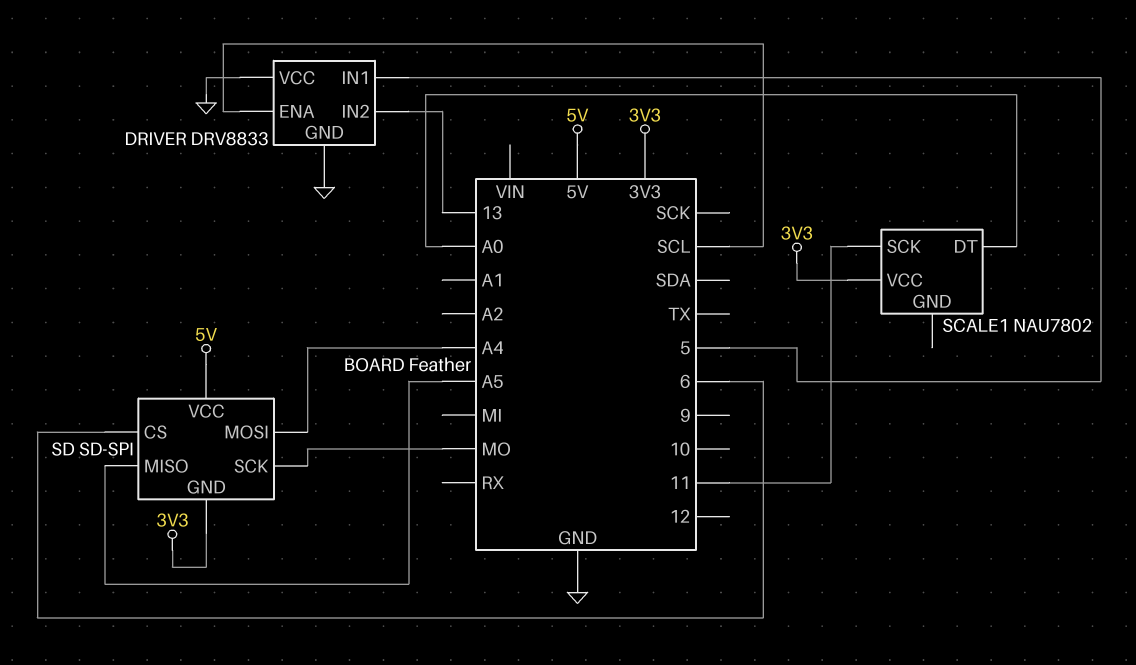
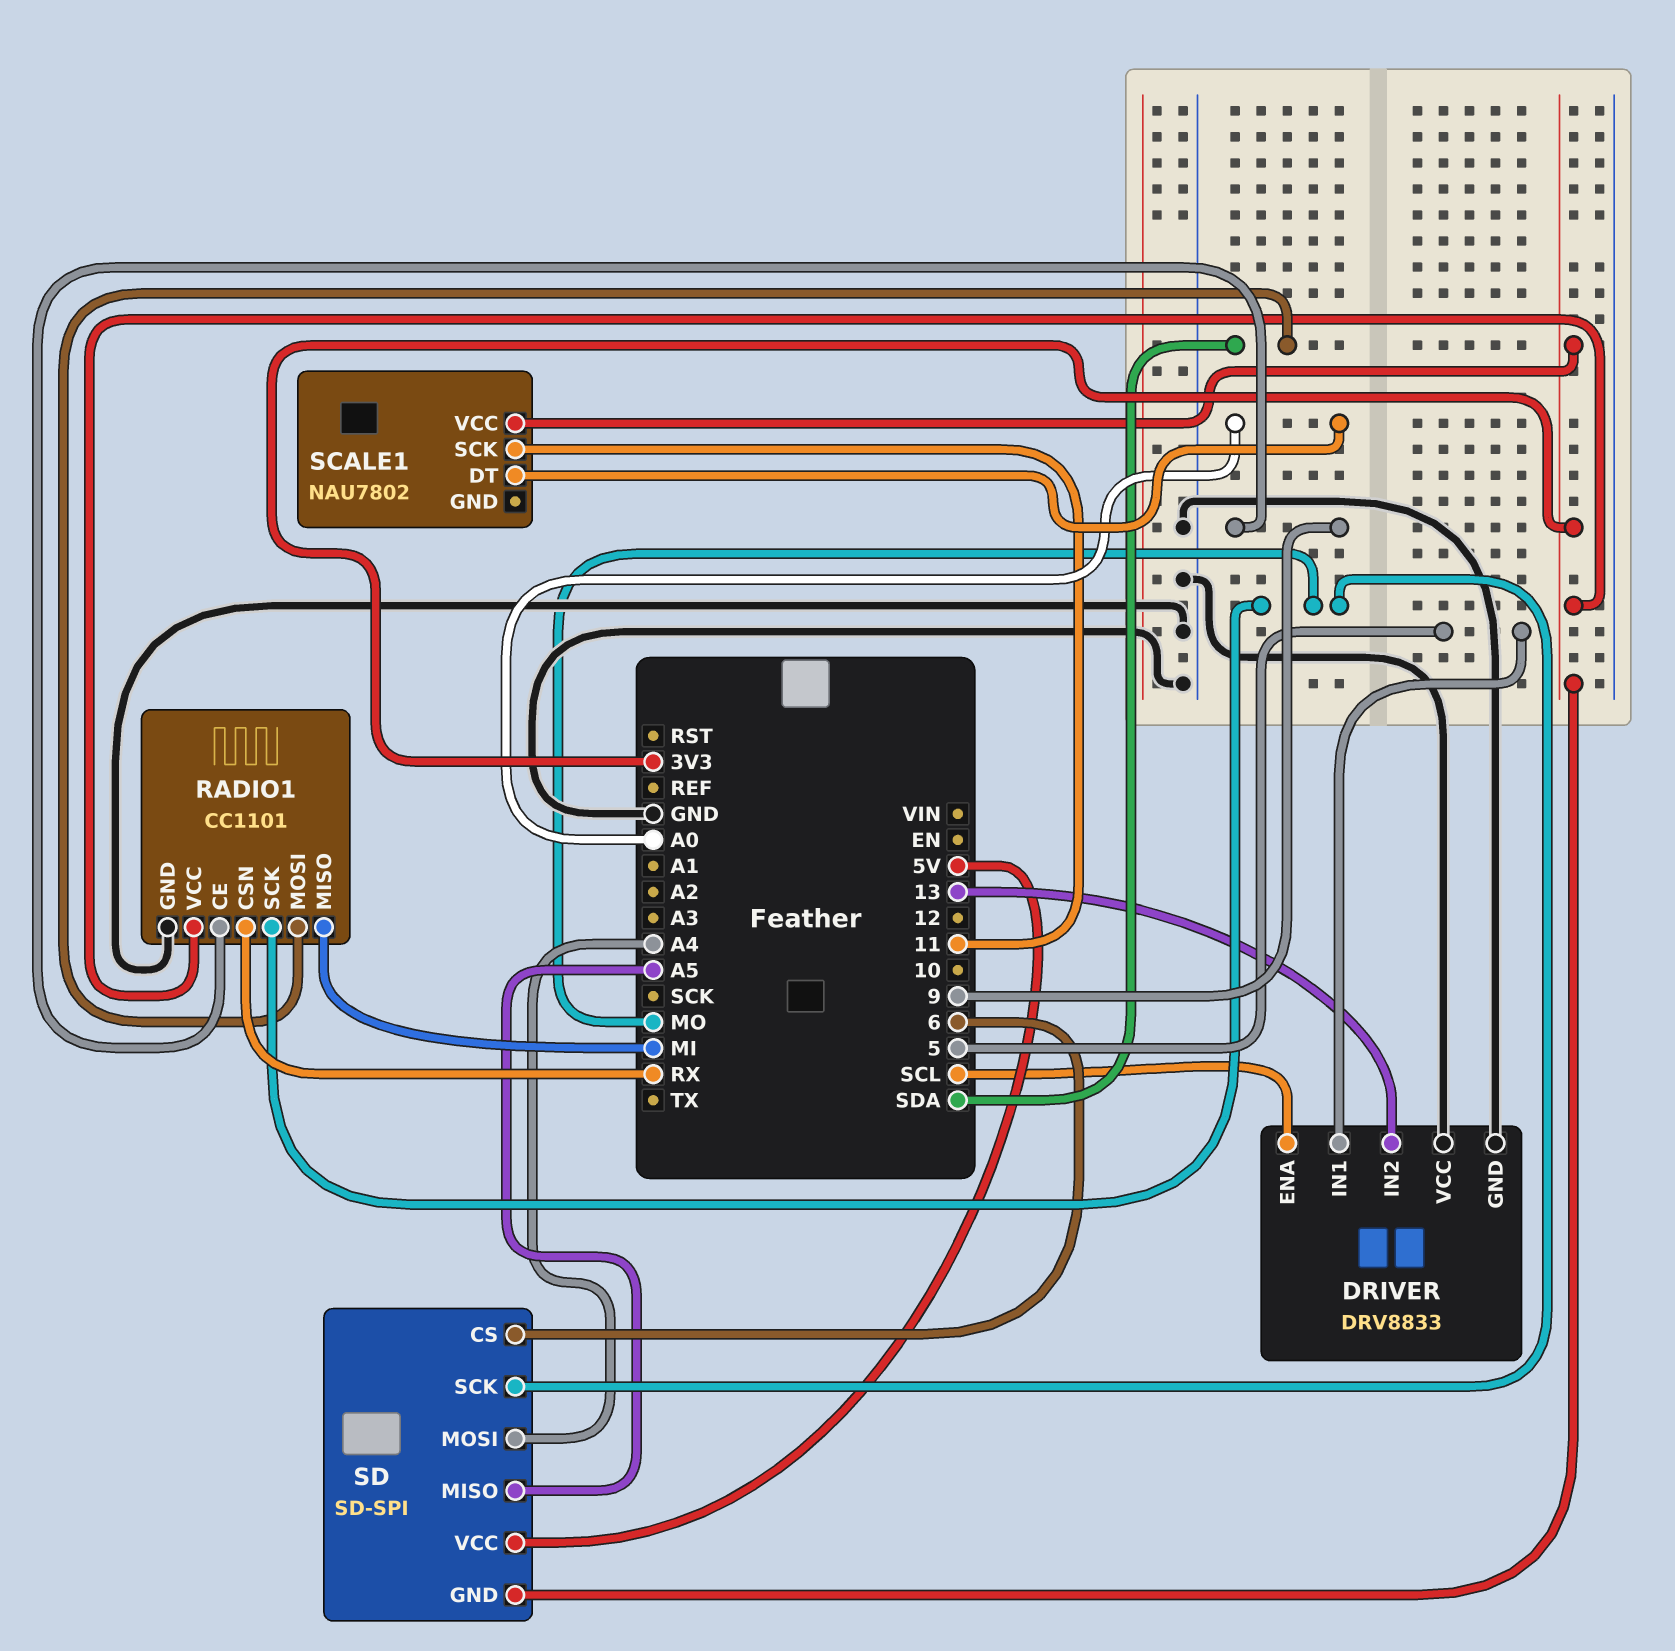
RADIO1: none -> CC1101
RADIO1 pin CE: none -> 9
RADIO1 pin CSN: none -> RX
RADIO1 pin GND: none -> GND
RADIO1 pin MISO: none -> MI
RADIO1 pin MOSI: none -> SDA
RADIO1 pin SCK: none -> MO
RADIO1 pin VCC: none -> 3V3

